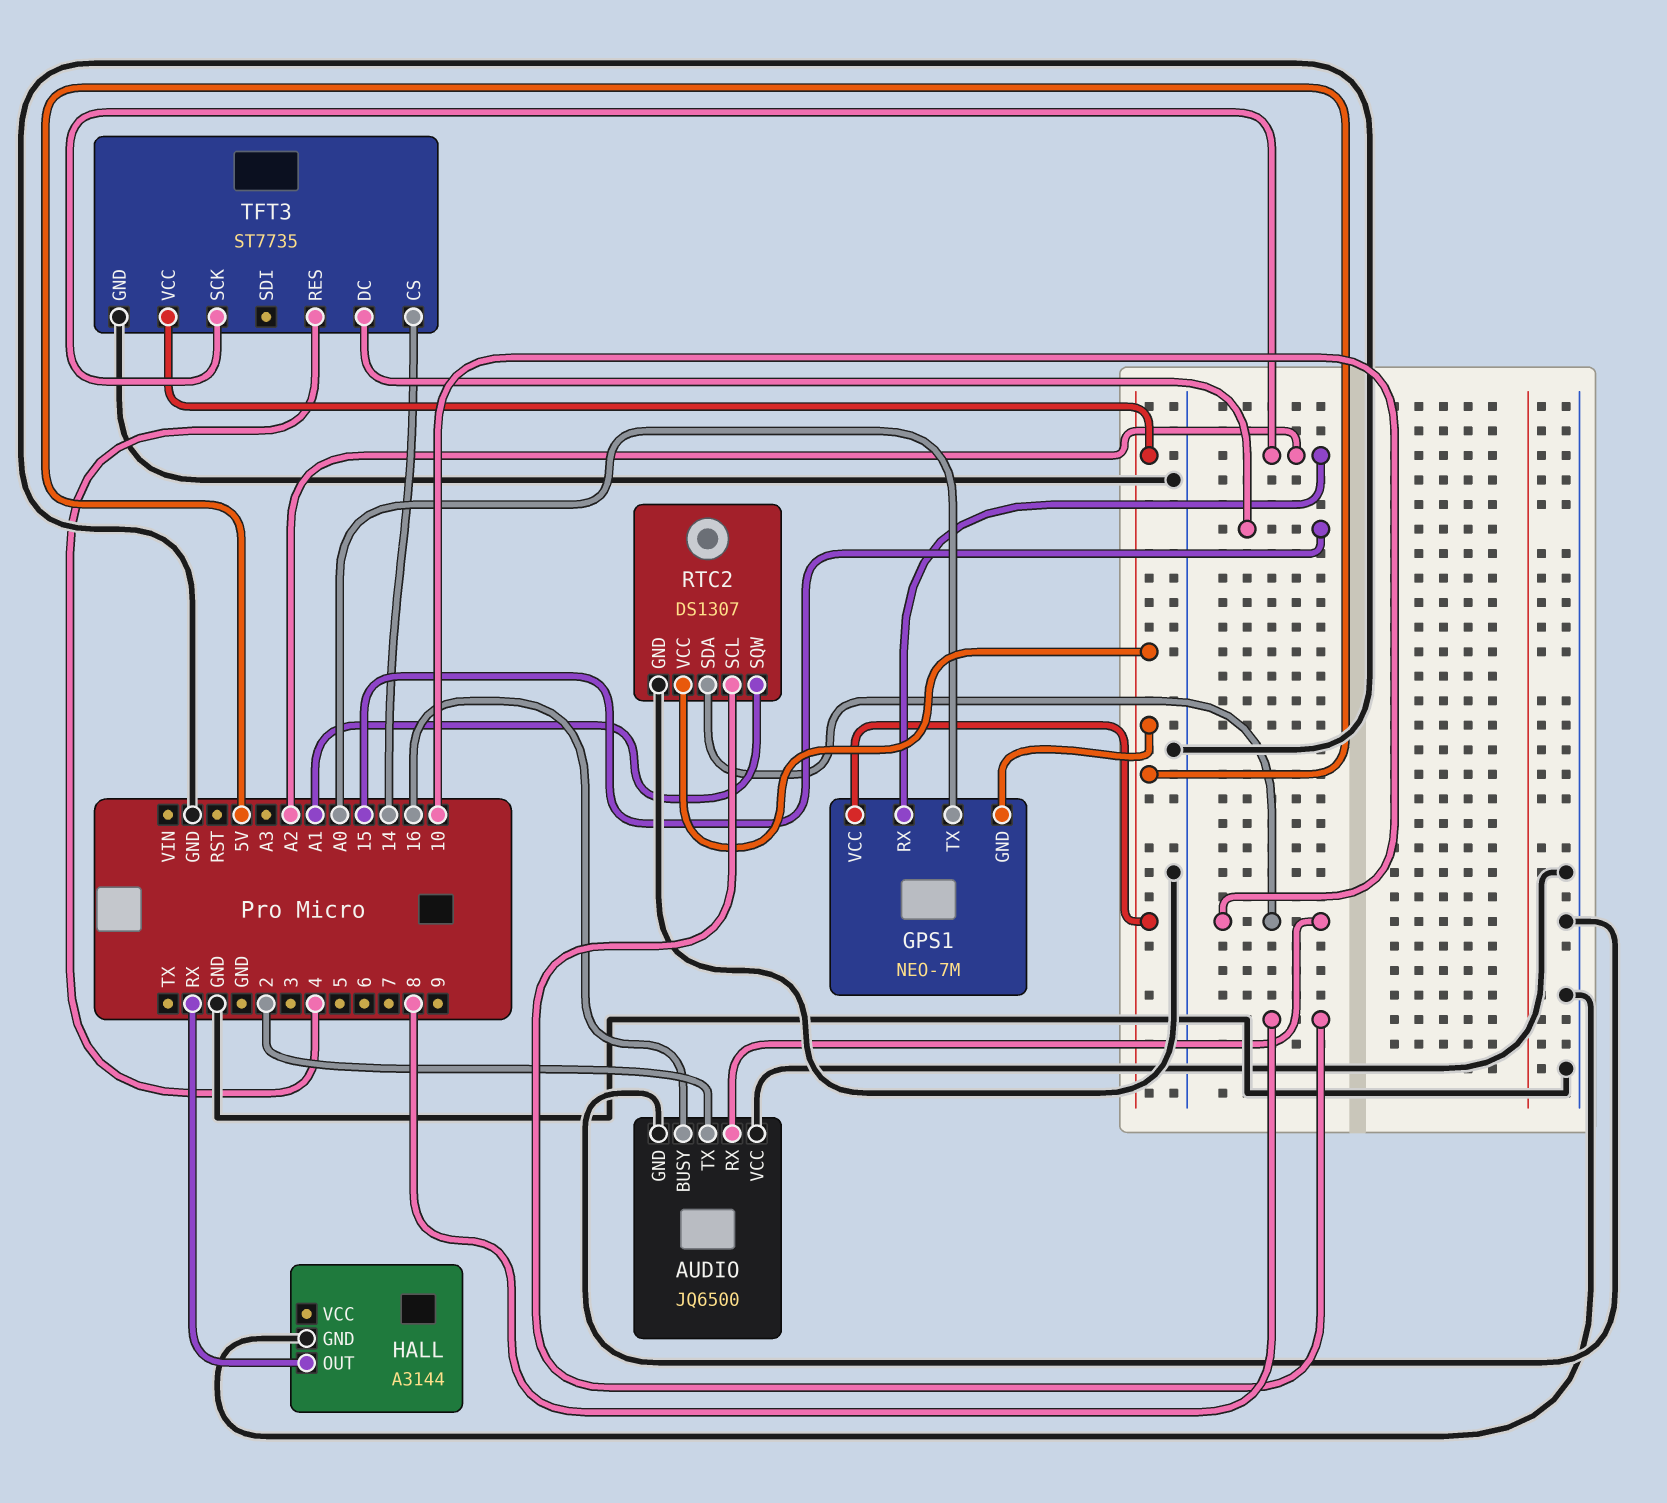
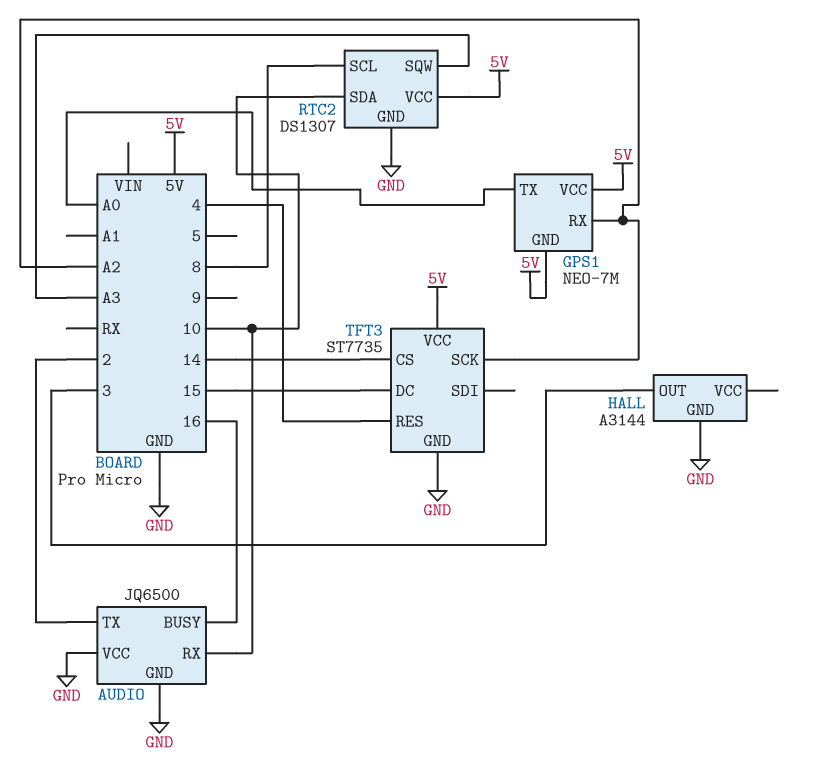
HALL pin OUT: RX -> 3
RTC2 pin SQW: A1 -> A3

